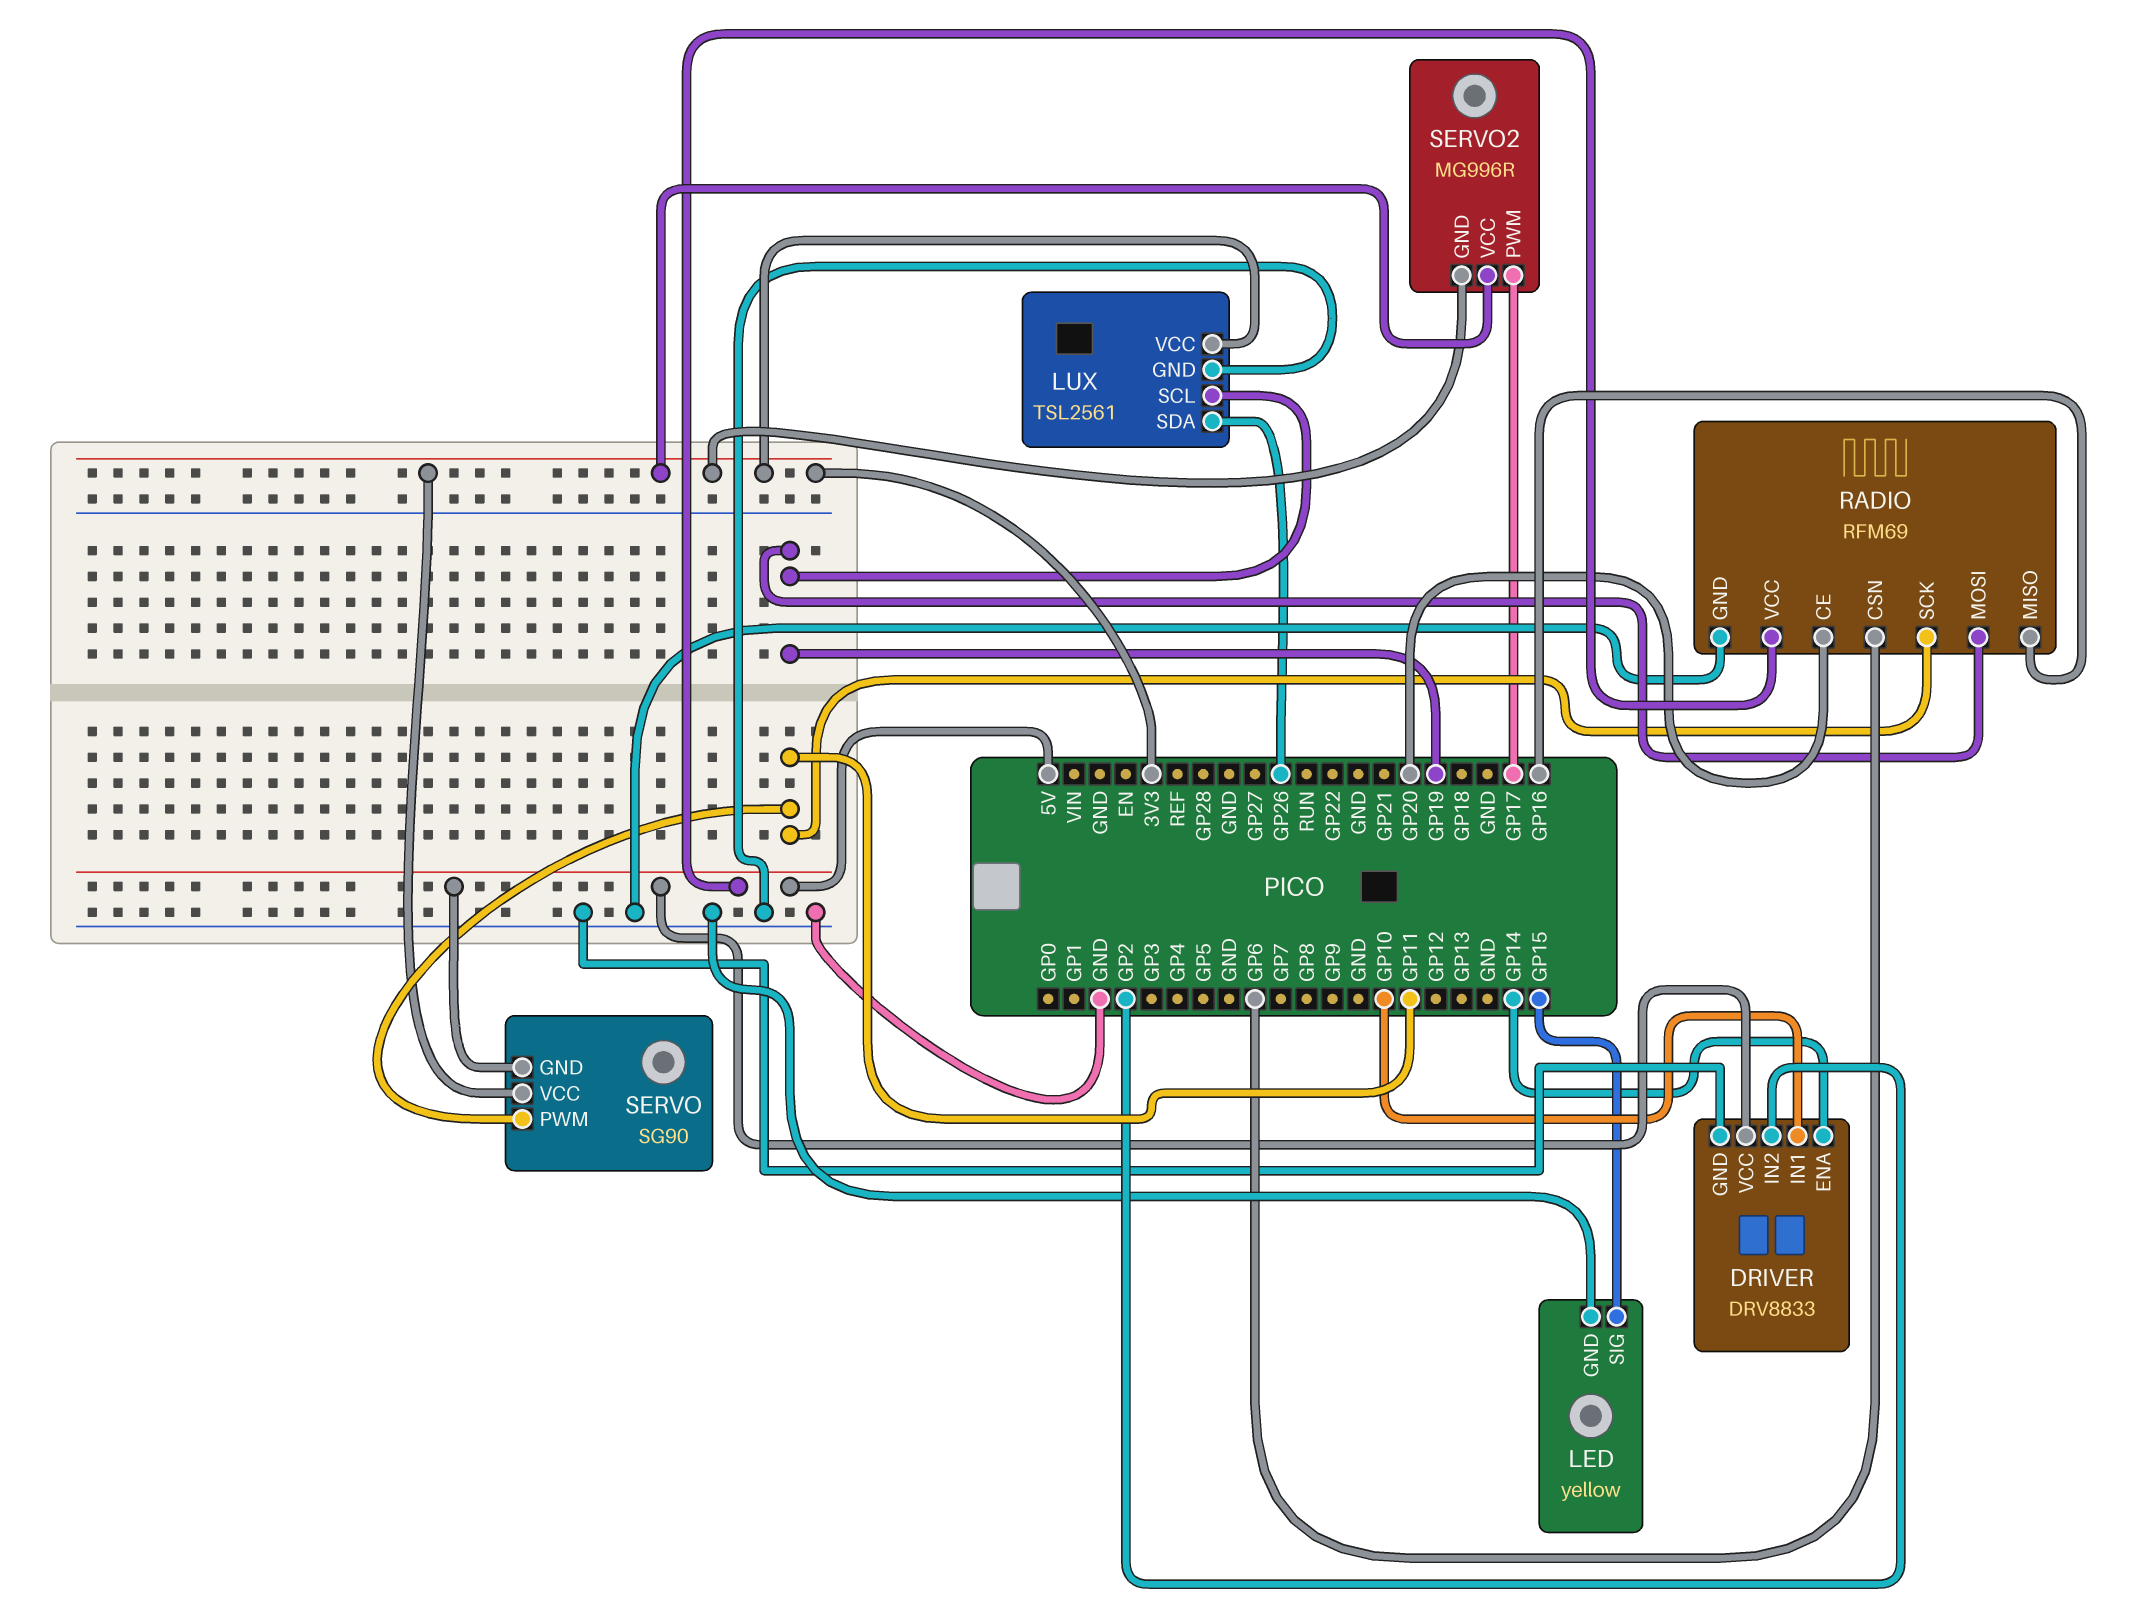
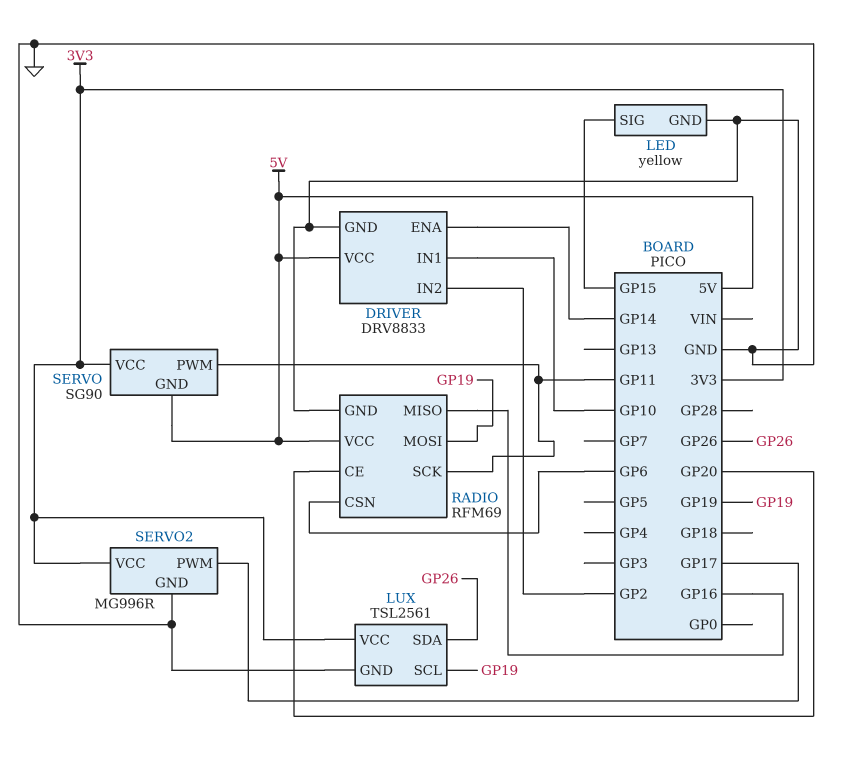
SERVO2 pin GND: 3V3 -> GND

